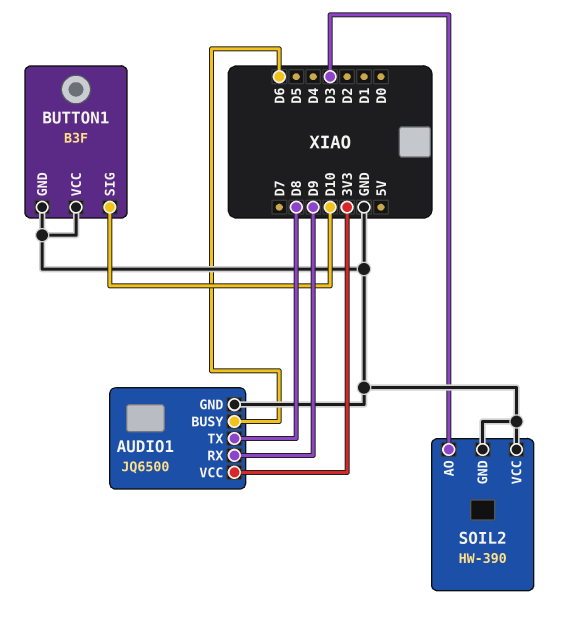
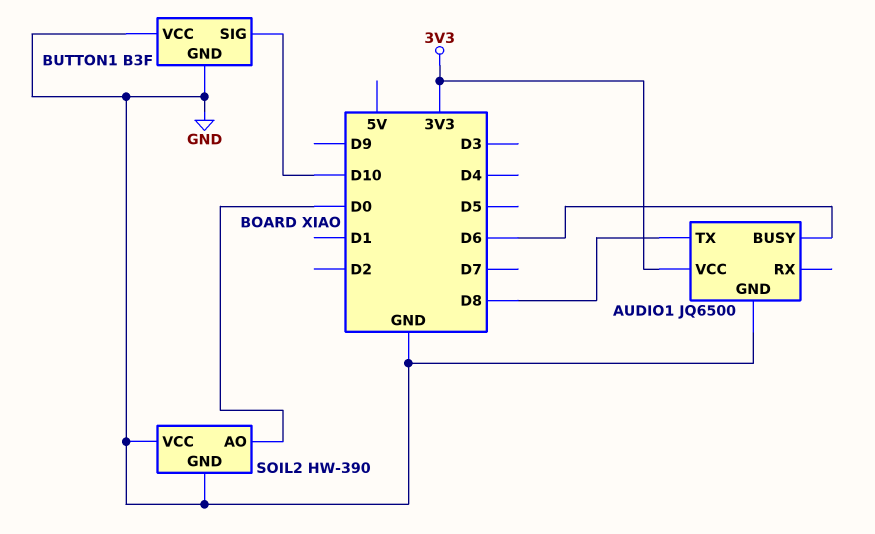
AUDIO1 pin RX: D9 -> none
SOIL2 pin AO: D3 -> D0

